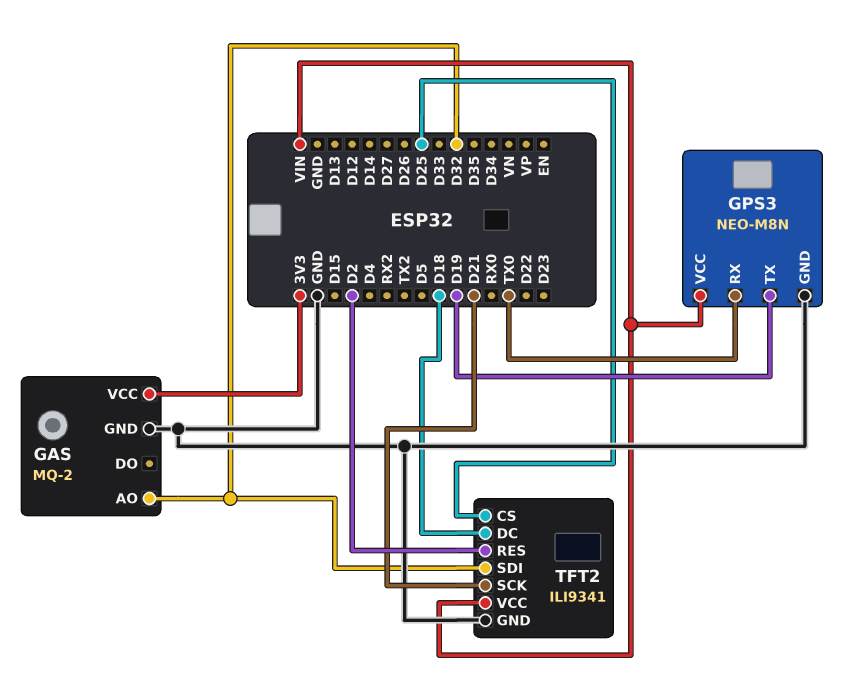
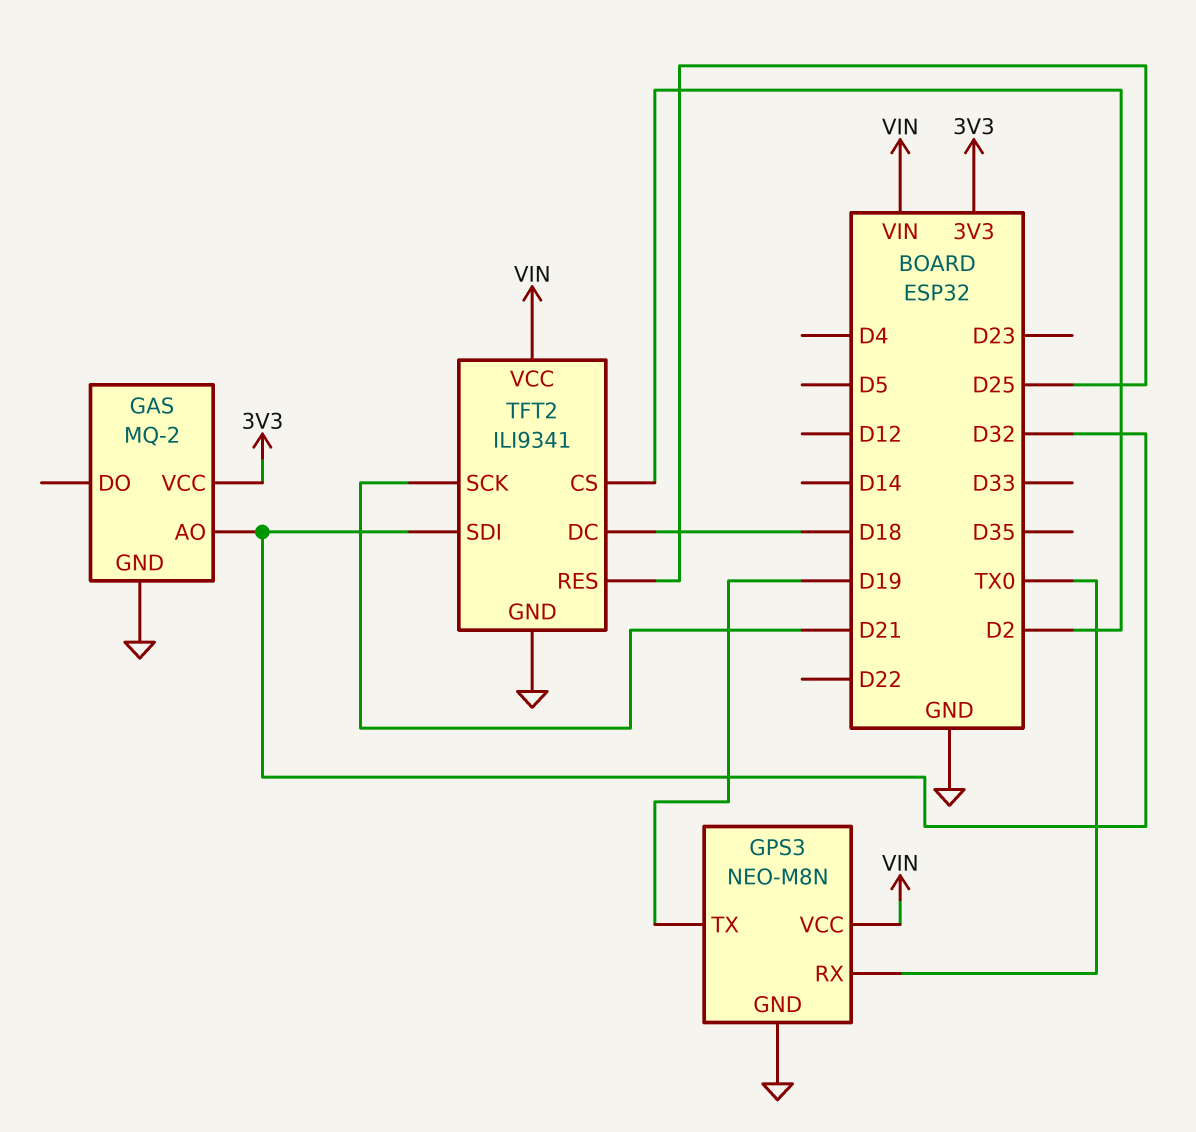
TFT2 pin CS: D25 -> D2
TFT2 pin RES: D2 -> D25

